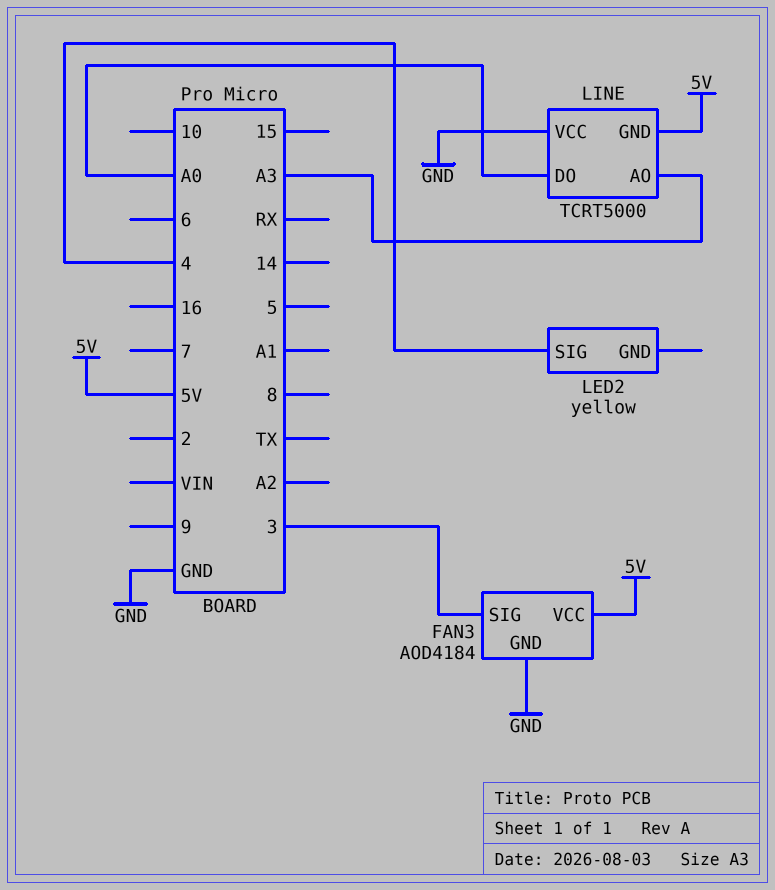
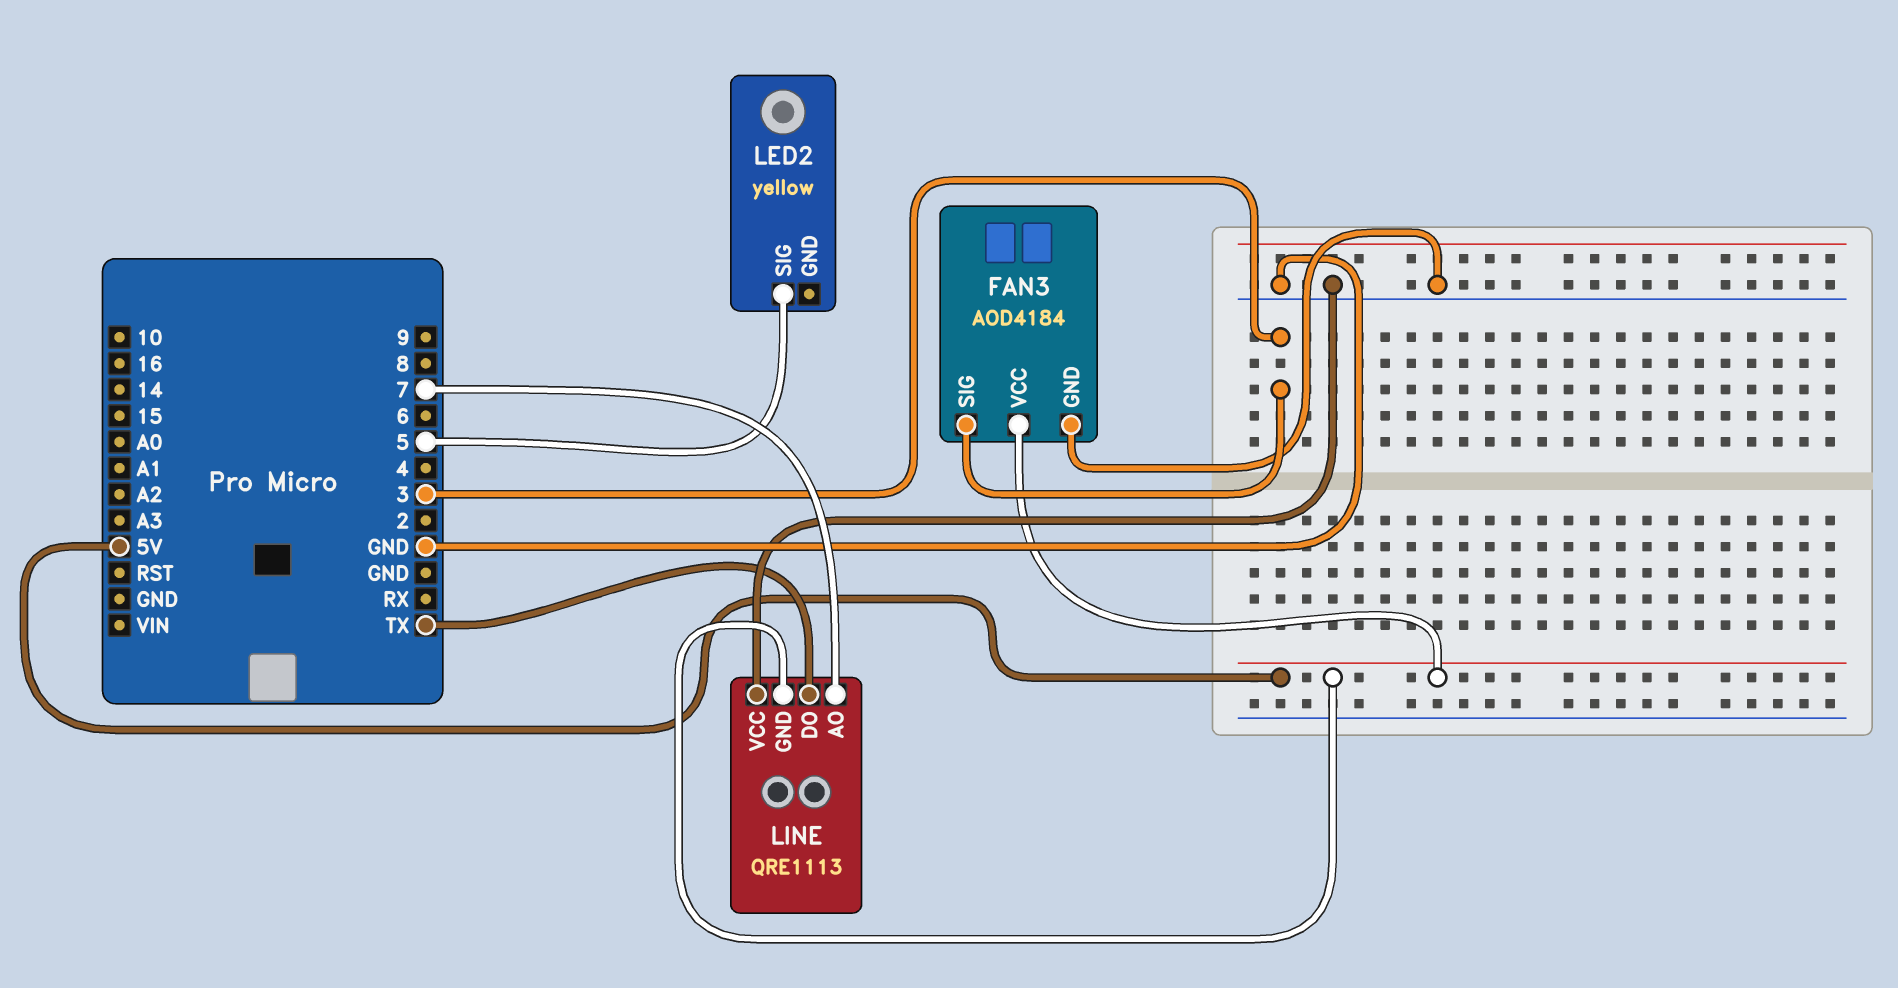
LED2 pin SIG: 4 -> 5
LINE: TCRT5000 -> QRE1113
LINE pin AO: A3 -> 7
LINE pin DO: A0 -> TX

